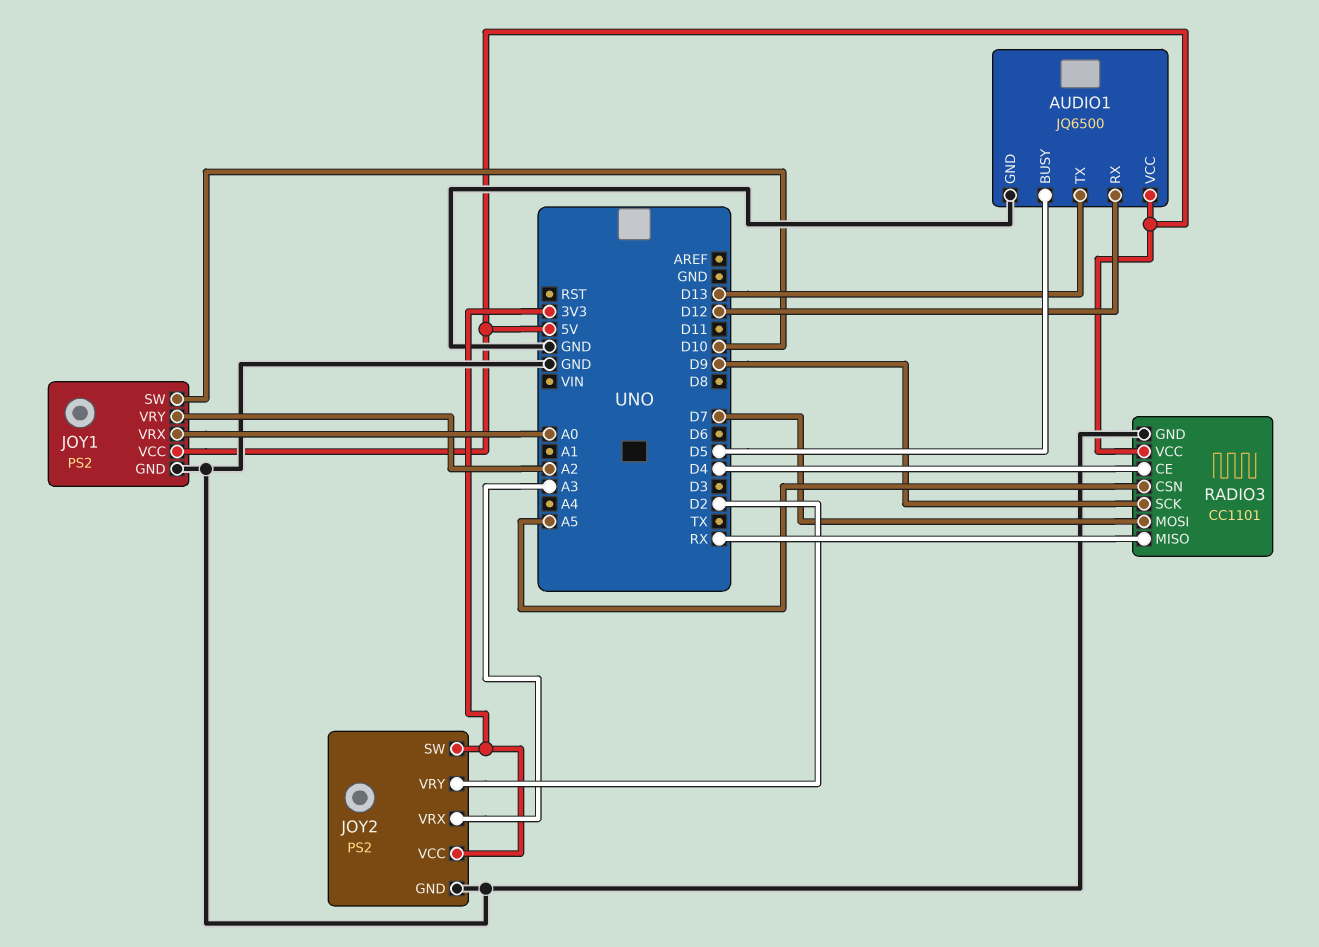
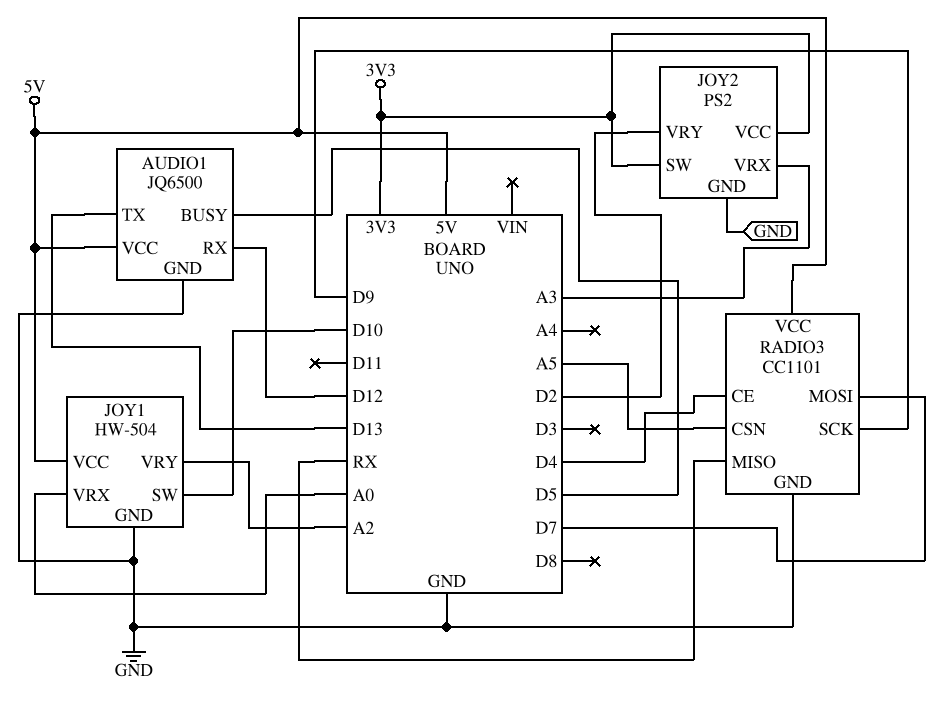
JOY1: PS2 -> HW-504

